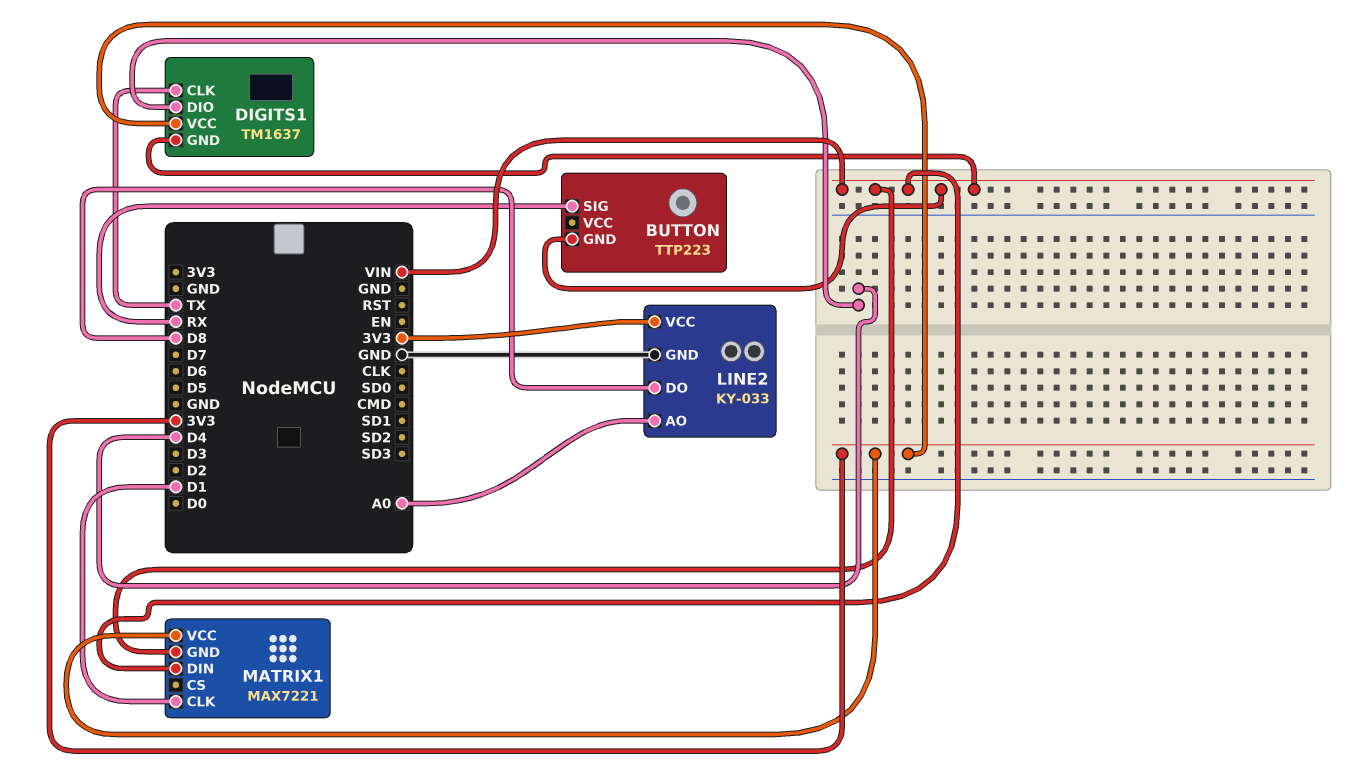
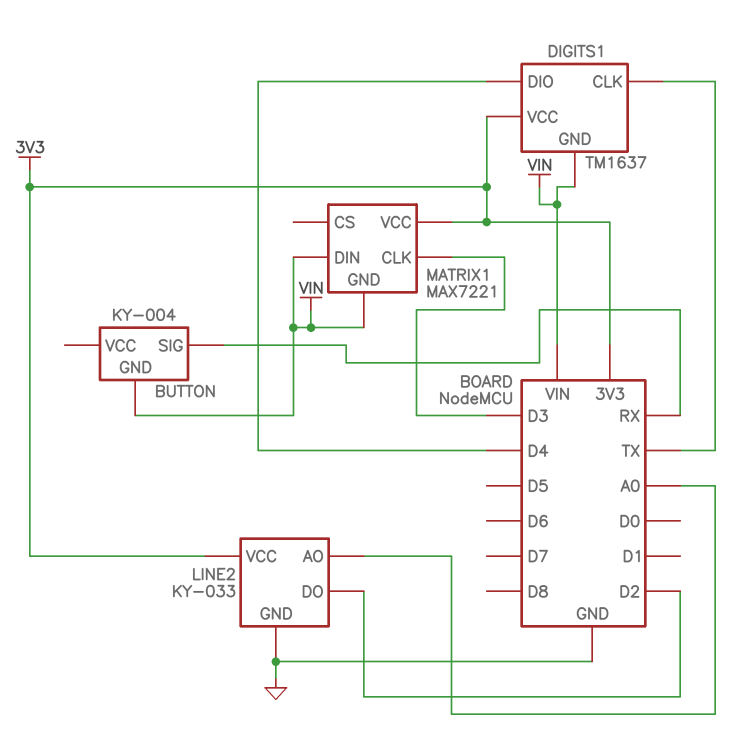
BUTTON: TTP223 -> KY-004
LINE2 pin DO: D8 -> D2
MATRIX1 pin CLK: D1 -> D3

